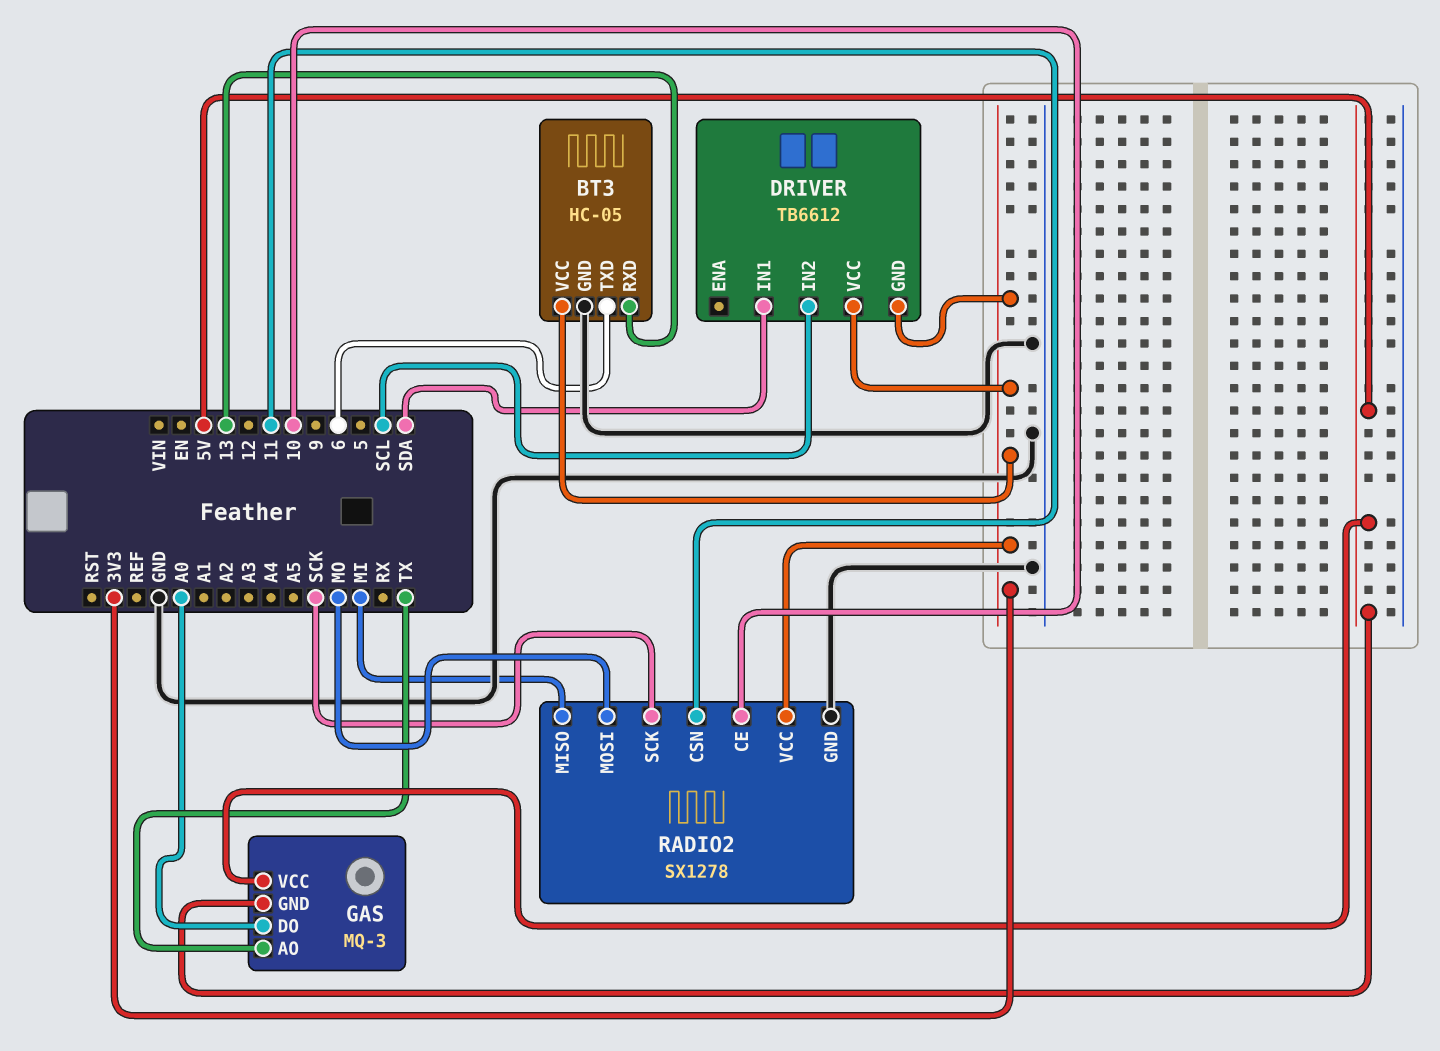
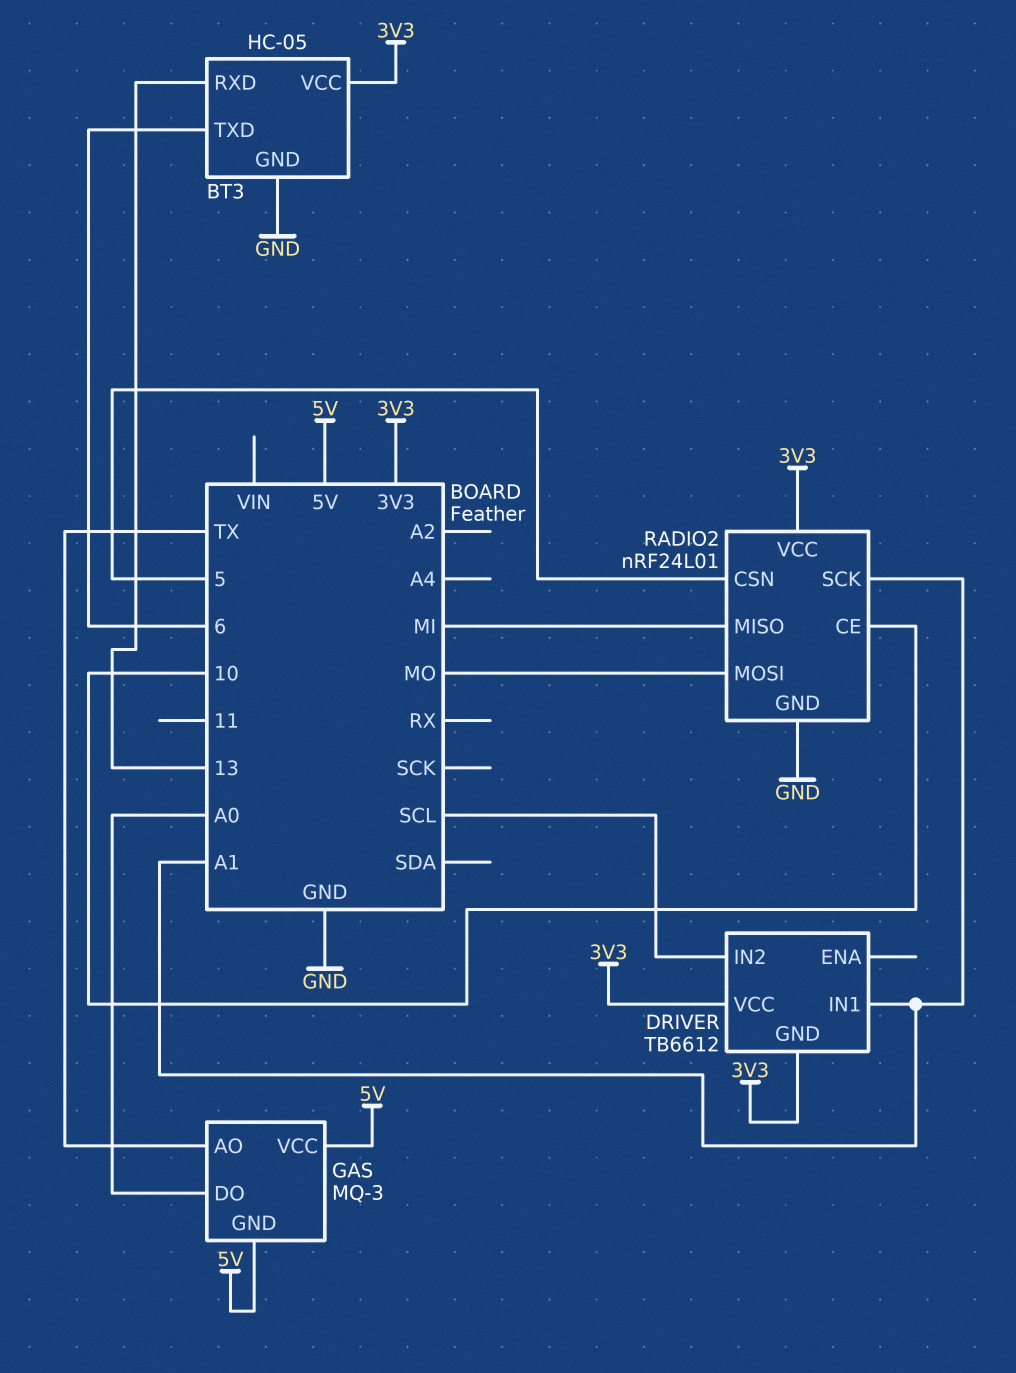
DRIVER pin IN1: SDA -> A1
RADIO2: SX1278 -> nRF24L01
RADIO2 pin CSN: 11 -> 5
RADIO2 pin SCK: SCK -> A1

